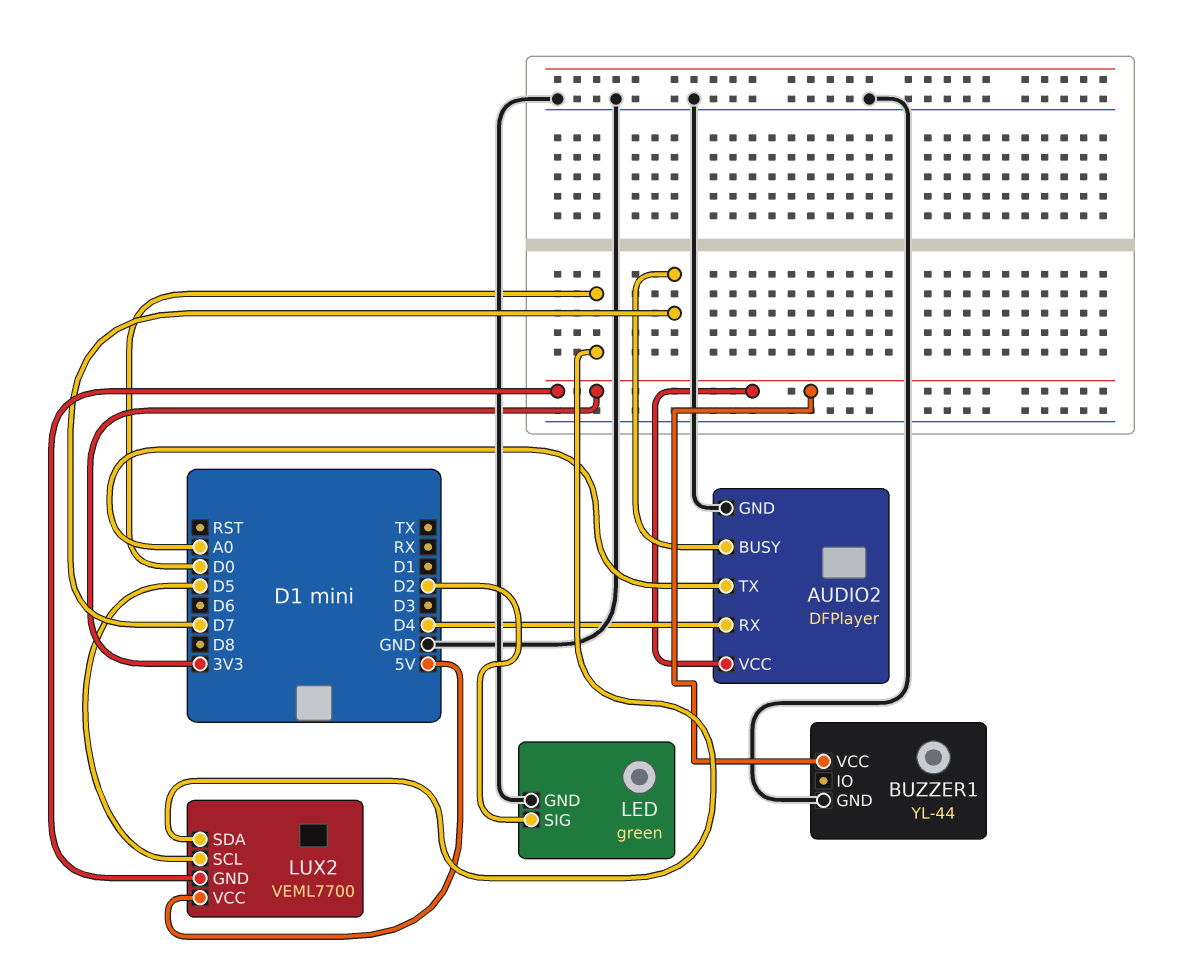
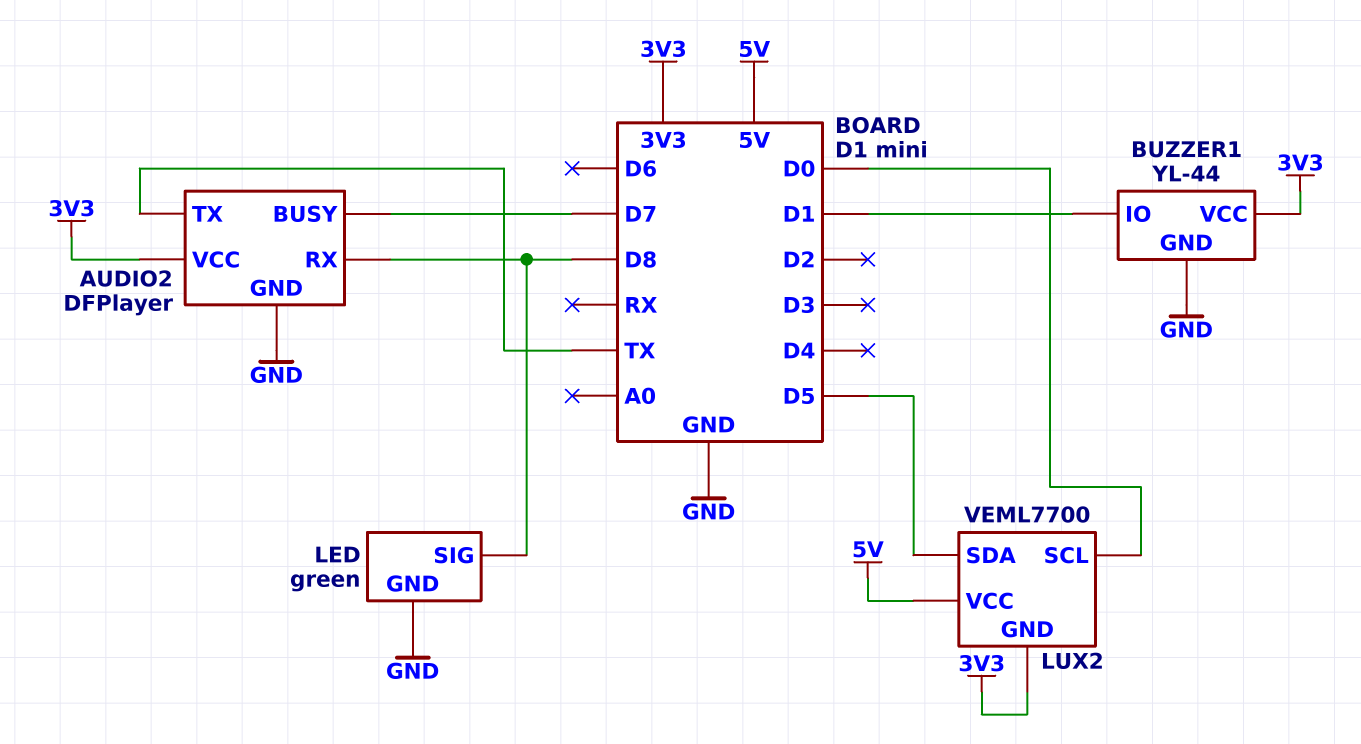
AUDIO2 pin RX: D4 -> D8
AUDIO2 pin TX: A0 -> TX
BUZZER1 pin IO: none -> D1
LED pin SIG: D2 -> D8
LUX2 pin SCL: D5 -> D0
LUX2 pin SDA: D0 -> D5

